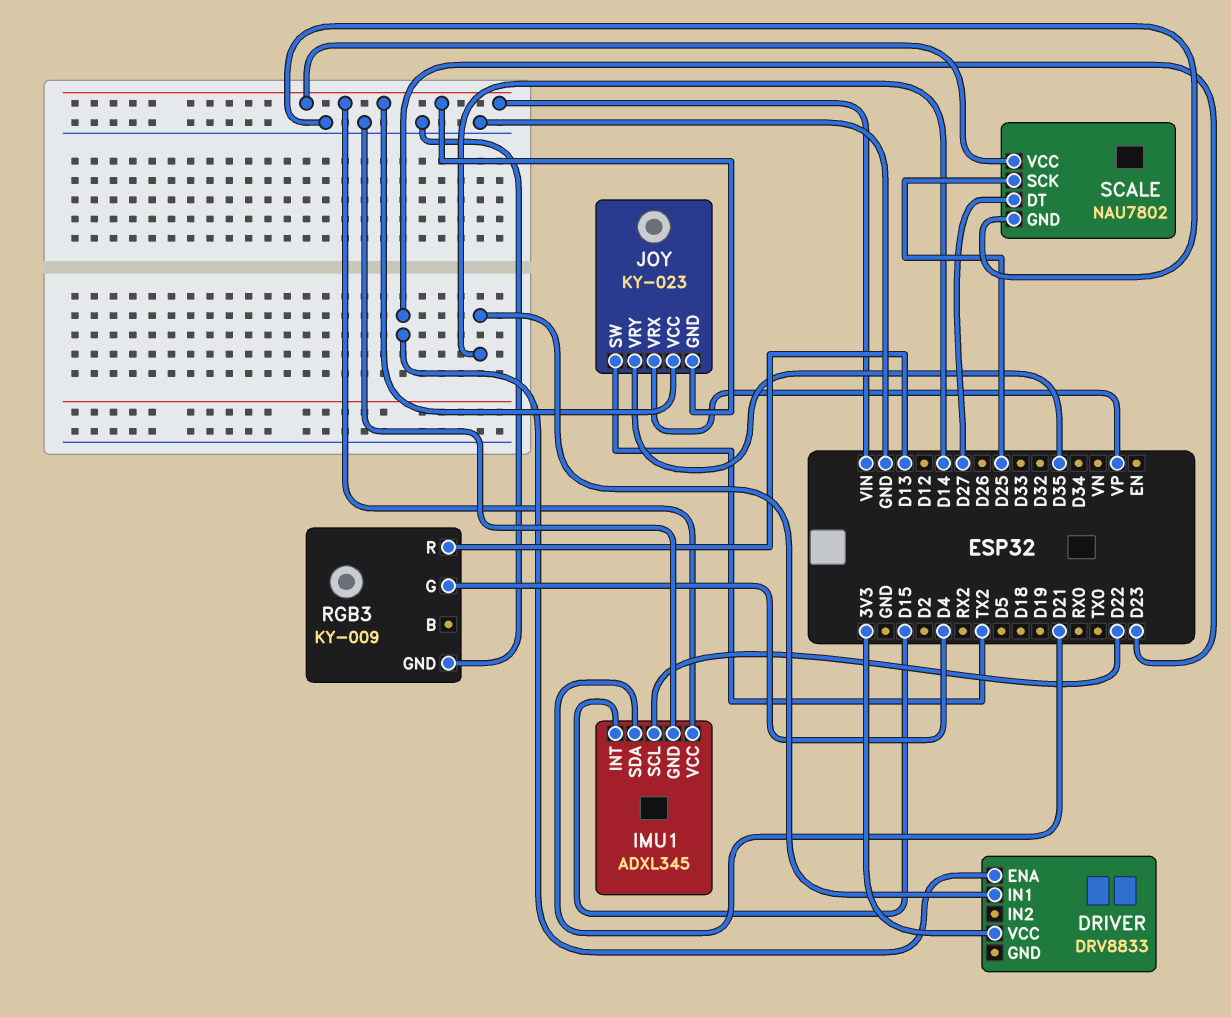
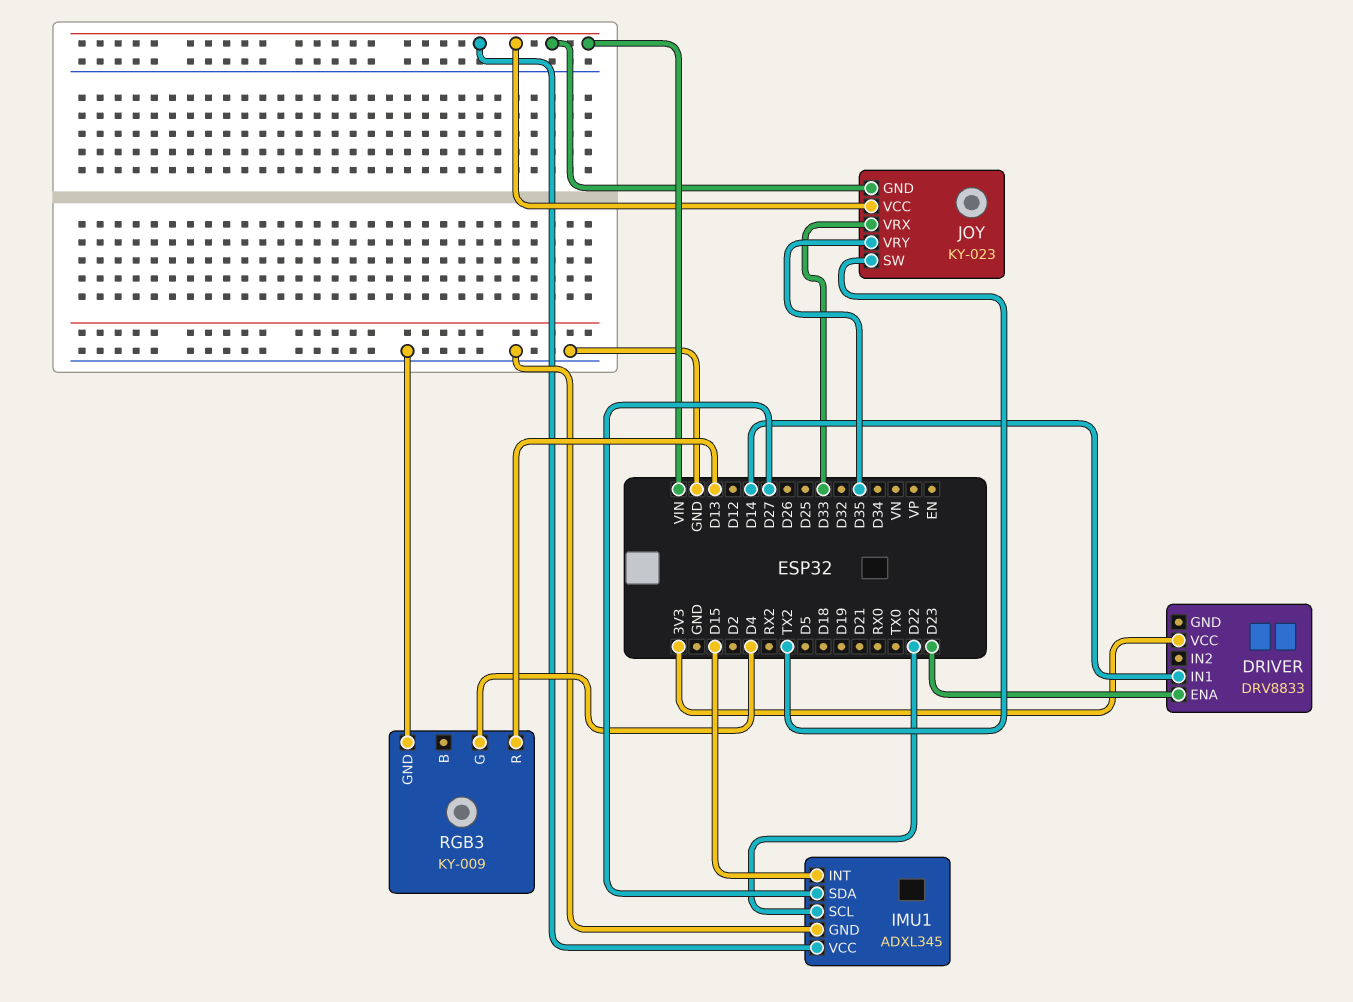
IMU1 pin SDA: D21 -> D27
JOY pin VRX: VP -> D33
SCALE: NAU7802 -> none
SCALE pin DT: D27 -> none
SCALE pin GND: GND -> none
SCALE pin SCK: D25 -> none
SCALE pin VCC: VIN -> none

